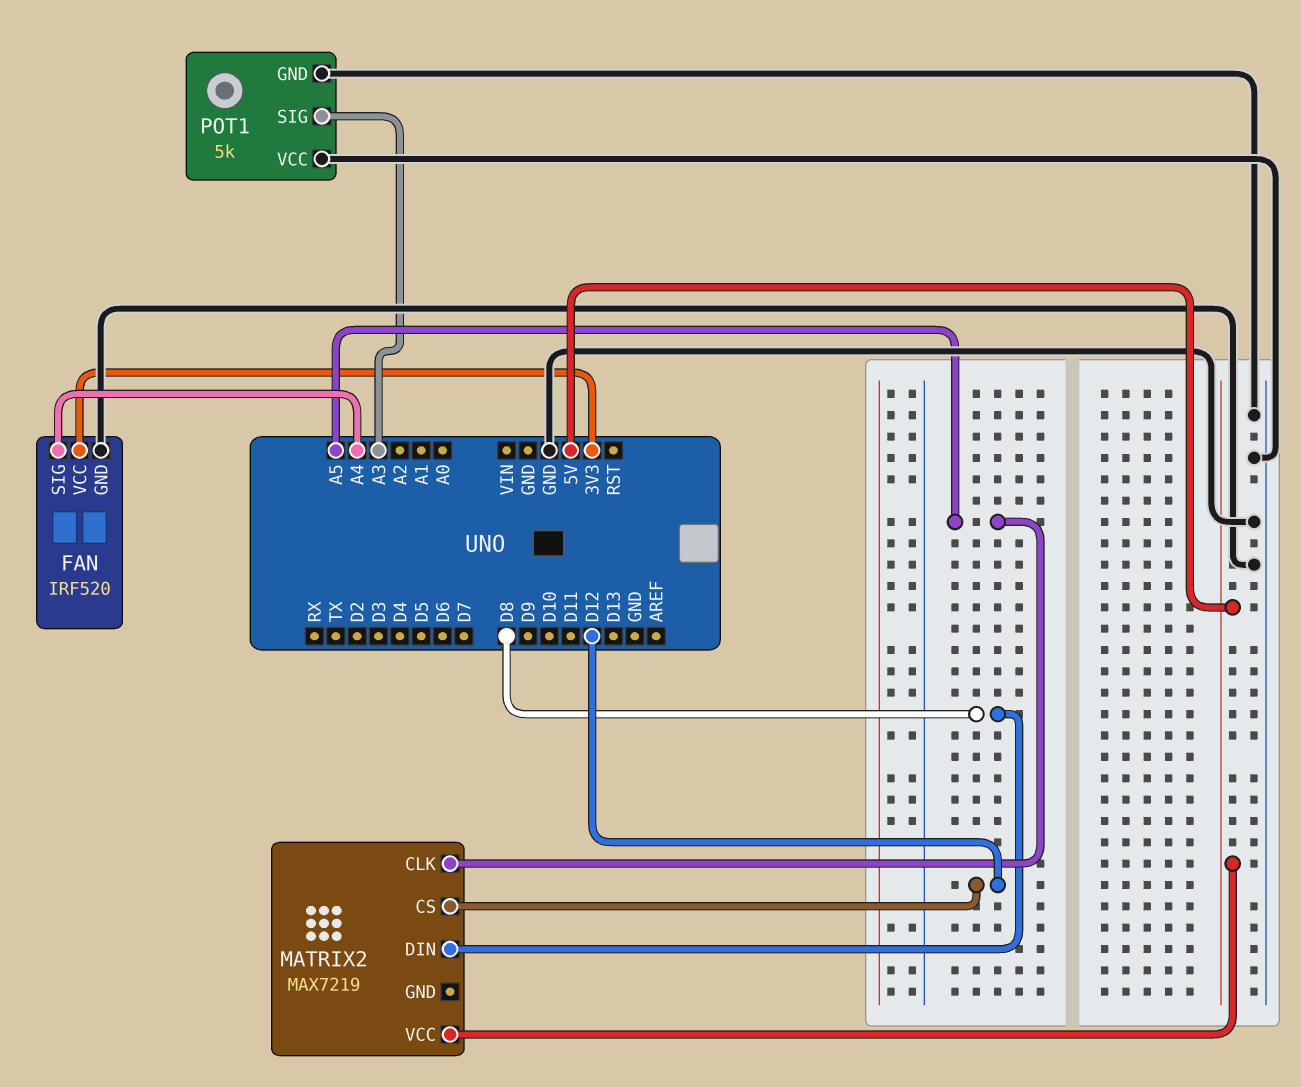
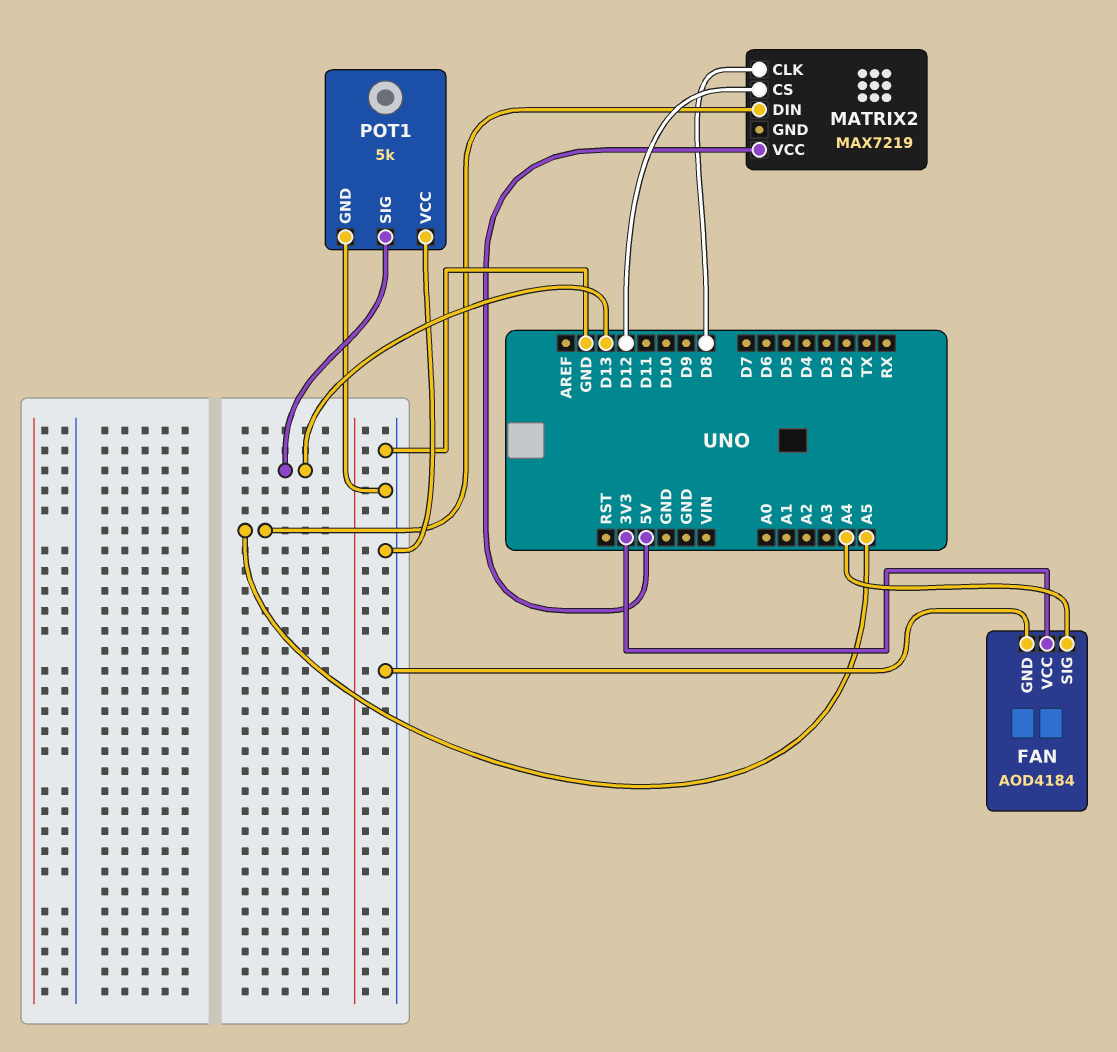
FAN: IRF520 -> AOD4184
MATRIX2 pin CLK: A5 -> D8
MATRIX2 pin DIN: D8 -> A5
POT1 pin SIG: A3 -> D13

